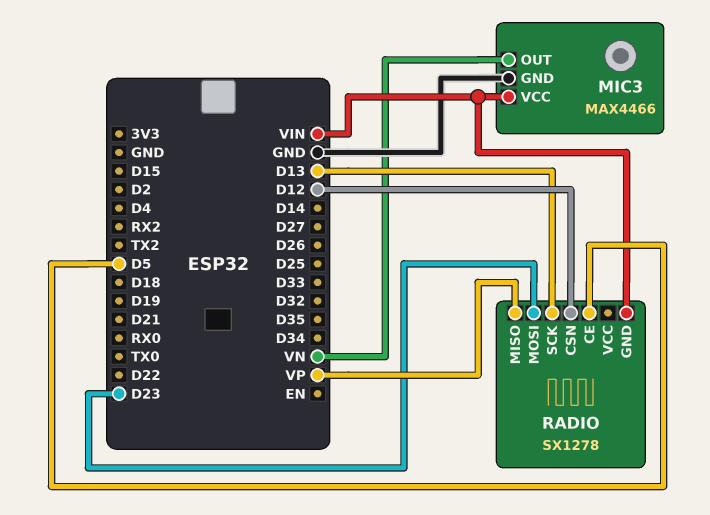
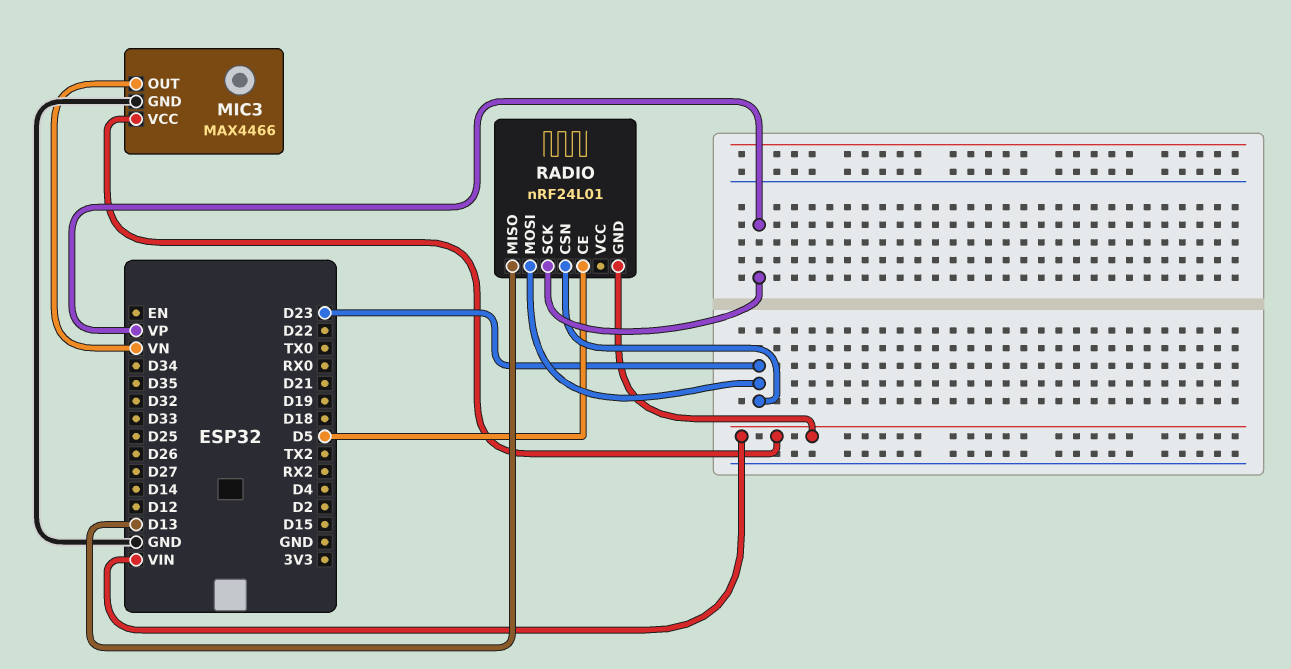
RADIO: SX1278 -> nRF24L01
RADIO pin CSN: D12 -> D23
RADIO pin MISO: VP -> D13
RADIO pin SCK: D13 -> VP

